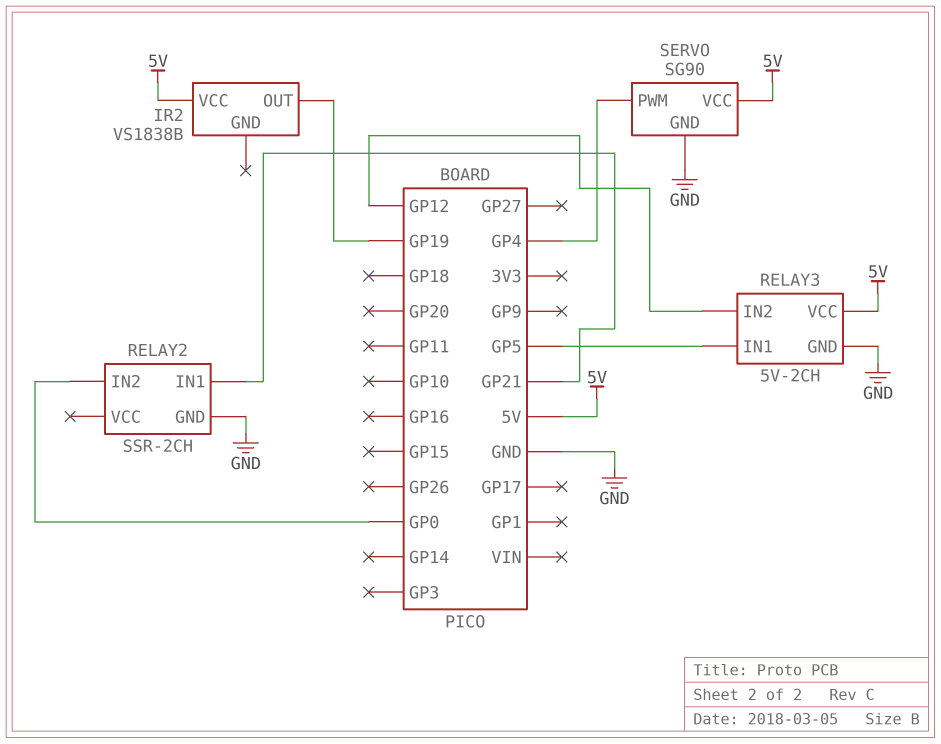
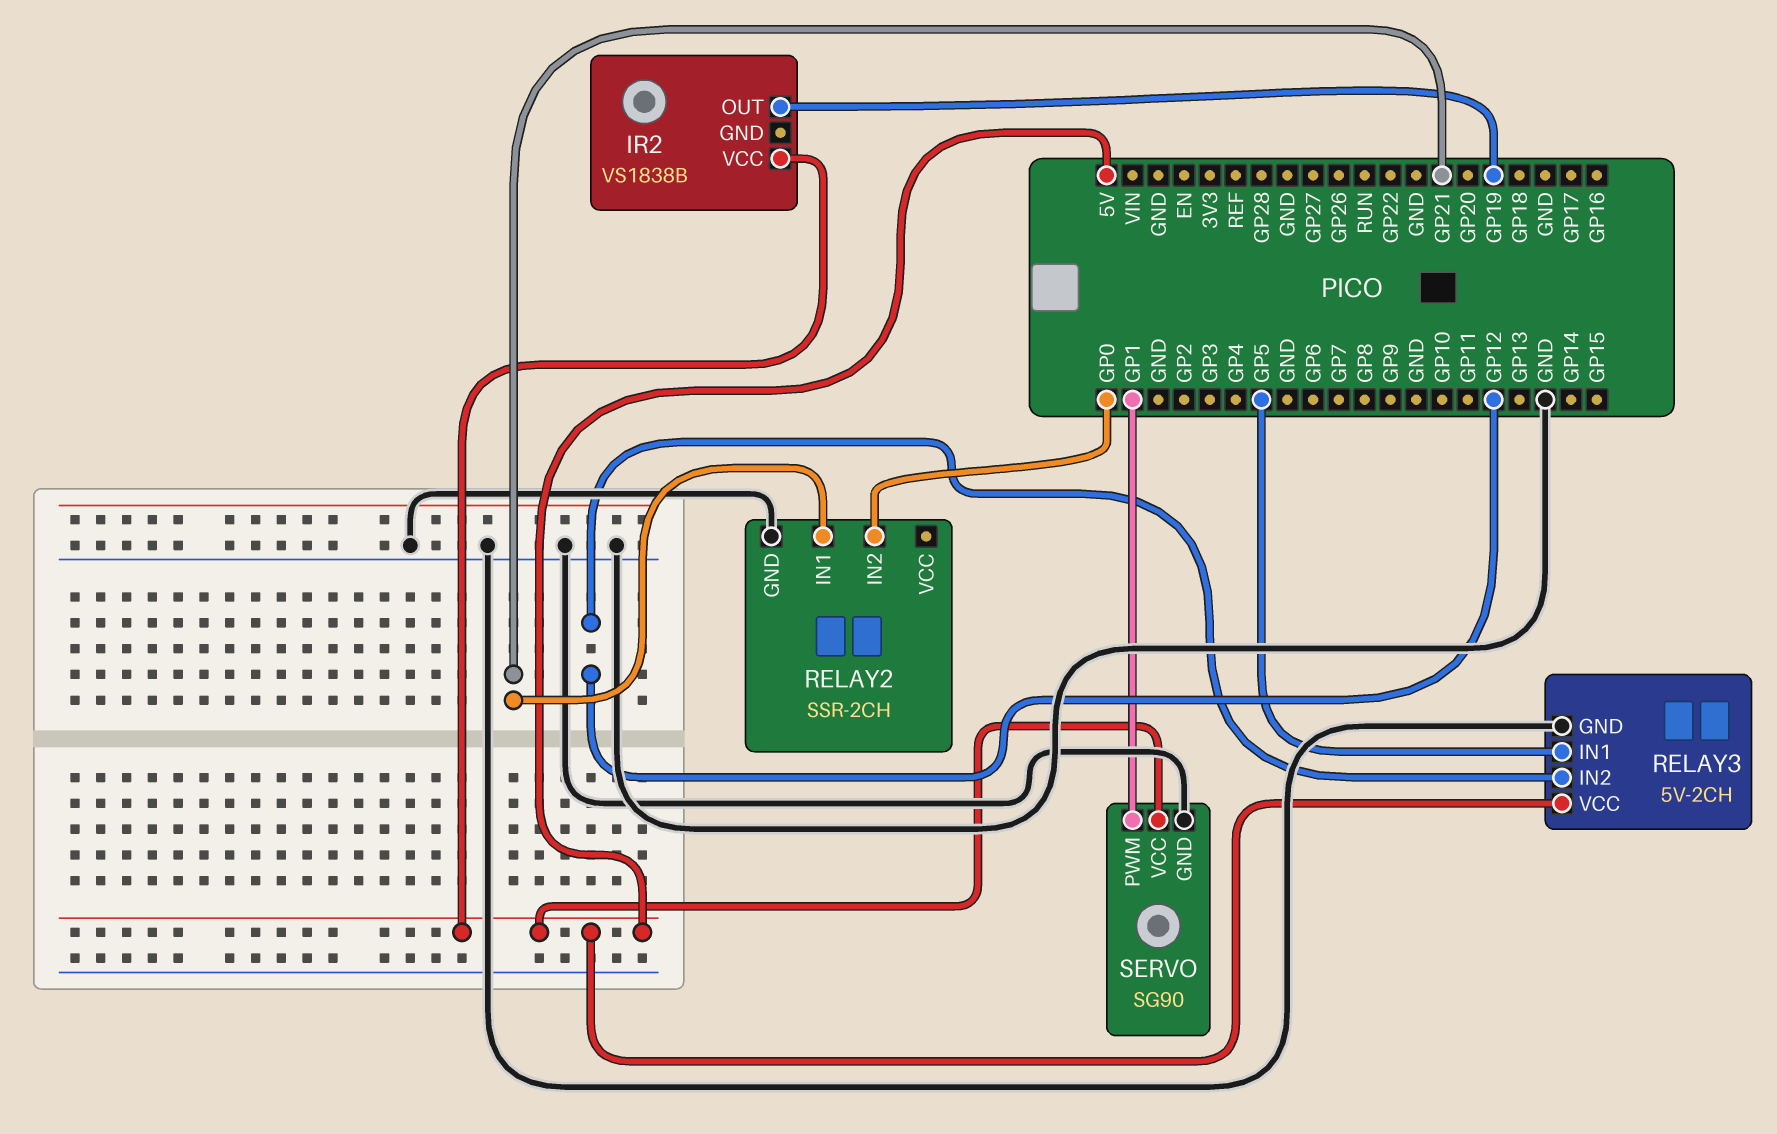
SERVO pin PWM: GP4 -> GP1

